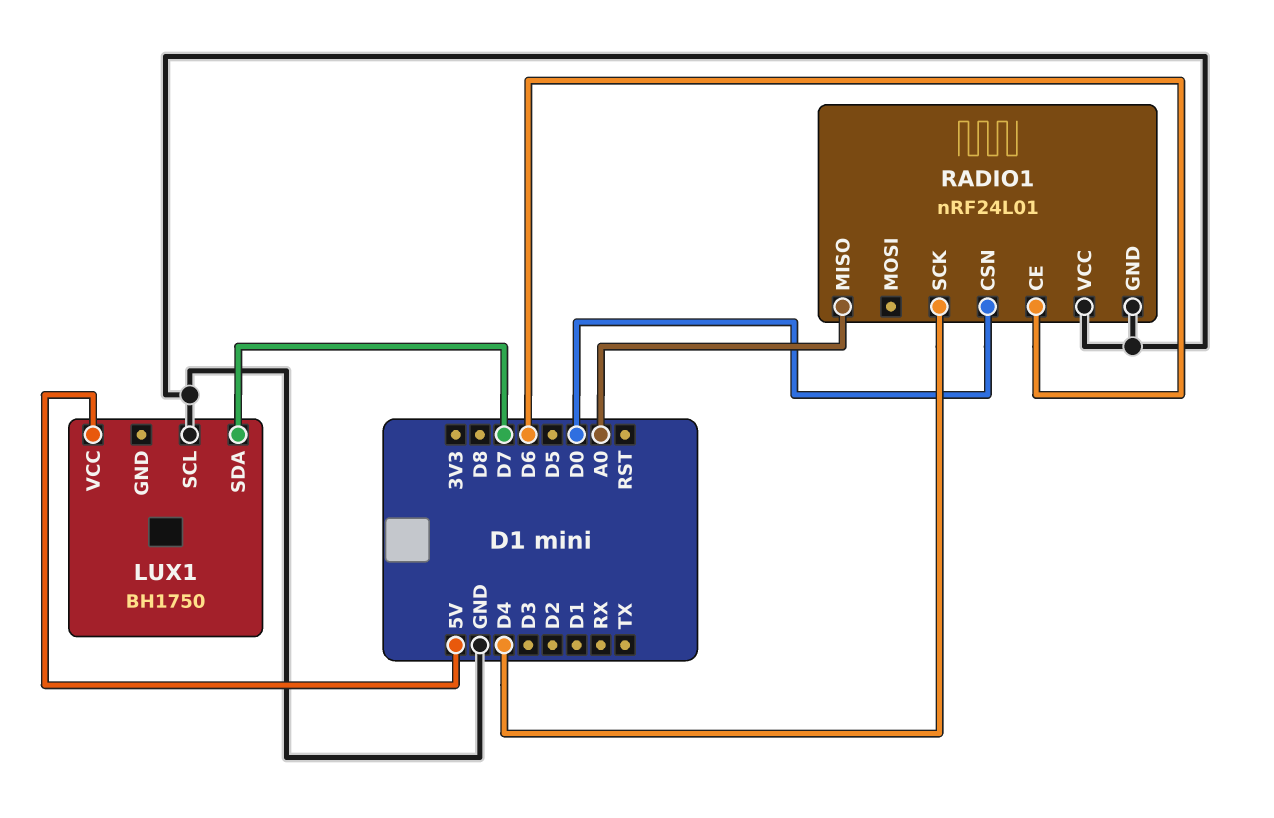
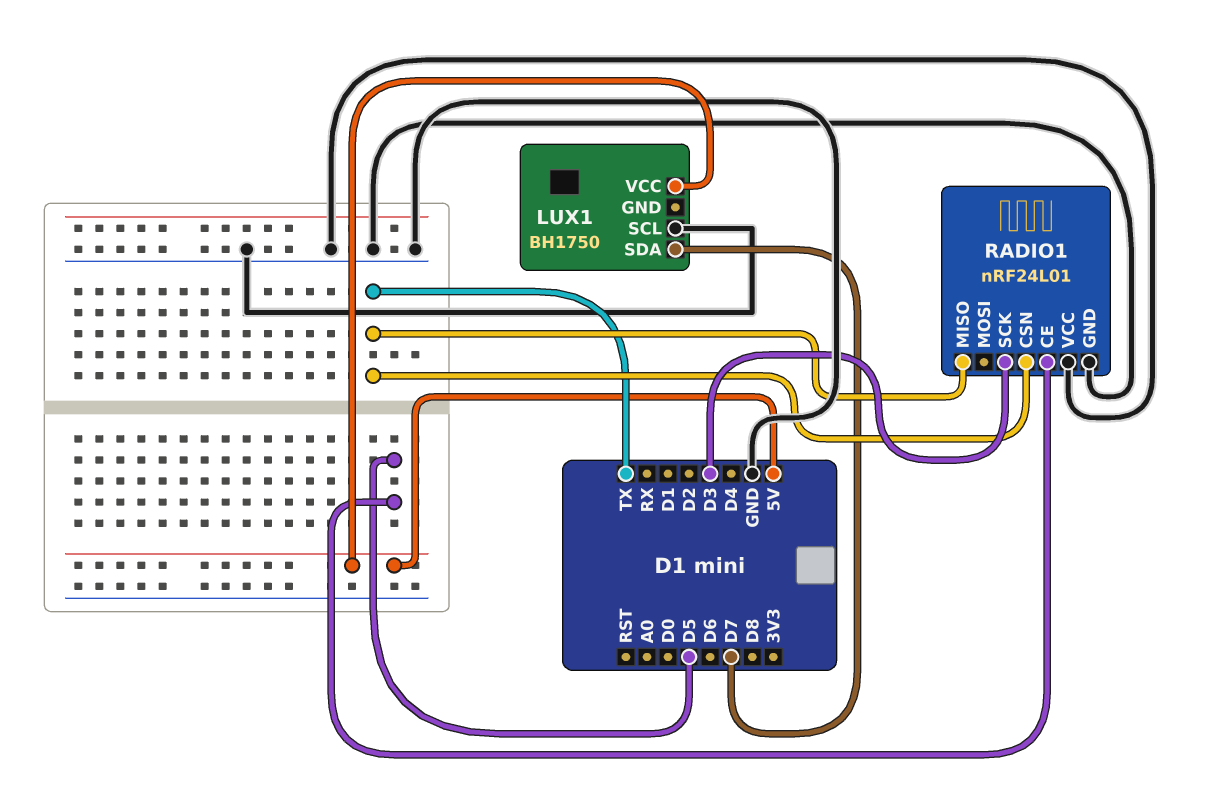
RADIO1 pin CE: D6 -> D5
RADIO1 pin CSN: D0 -> TX
RADIO1 pin MISO: A0 -> TX
RADIO1 pin SCK: D4 -> D3

